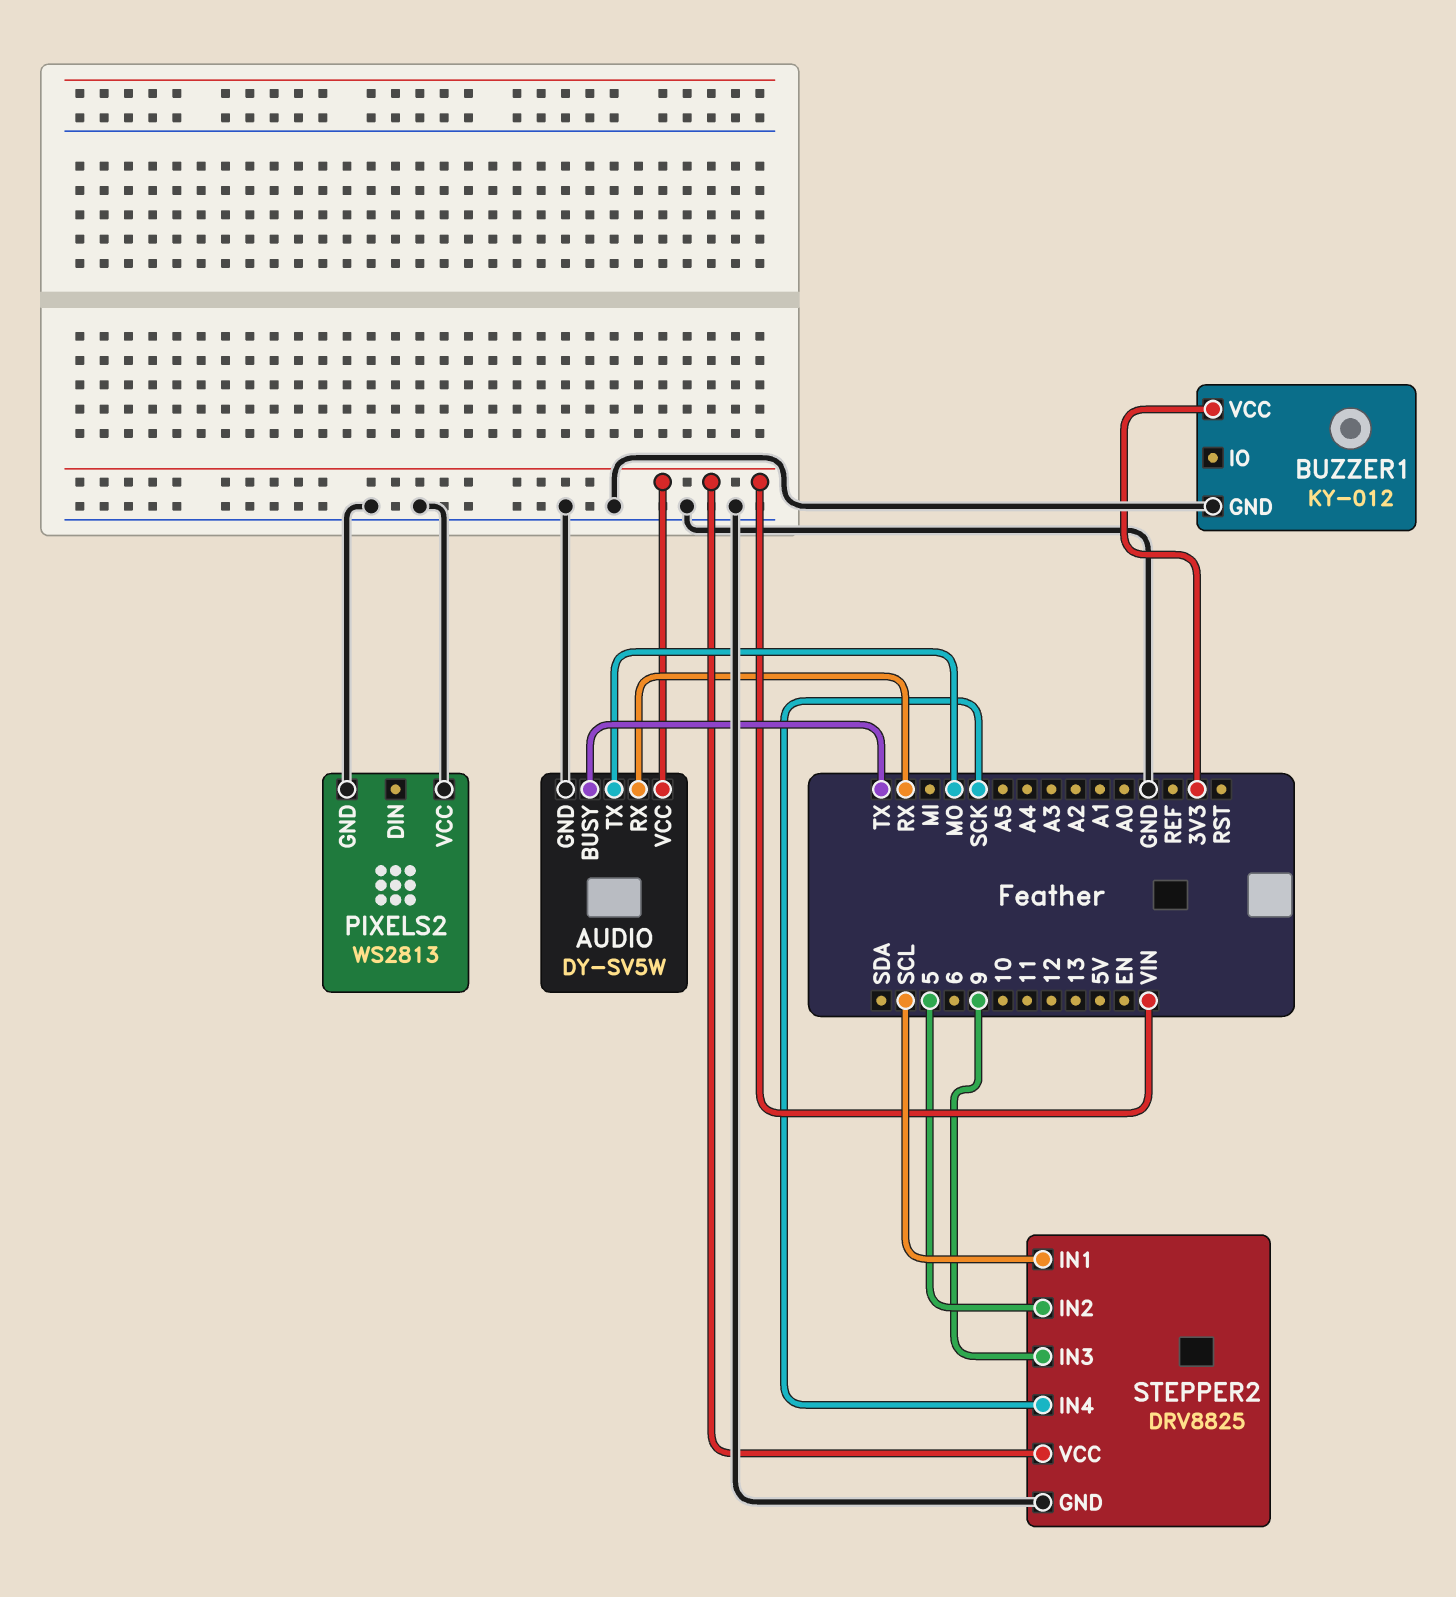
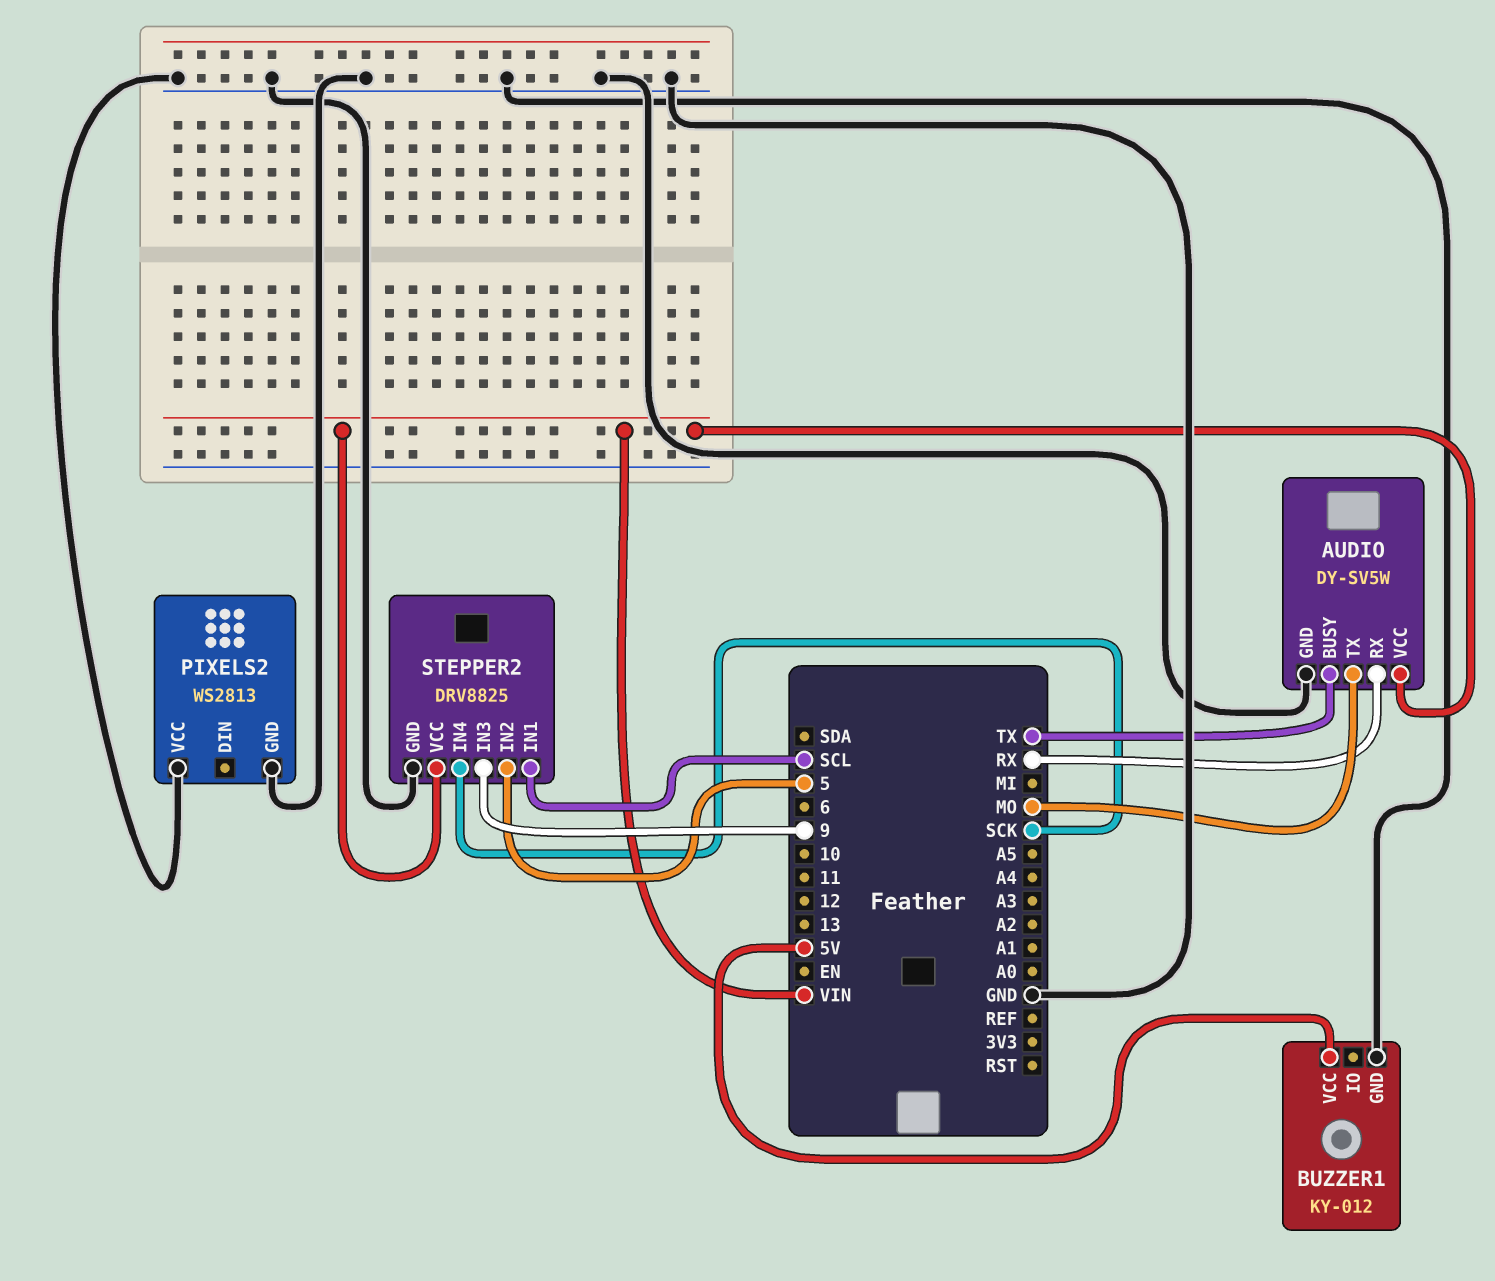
BUZZER1 pin VCC: 3V3 -> 5V

